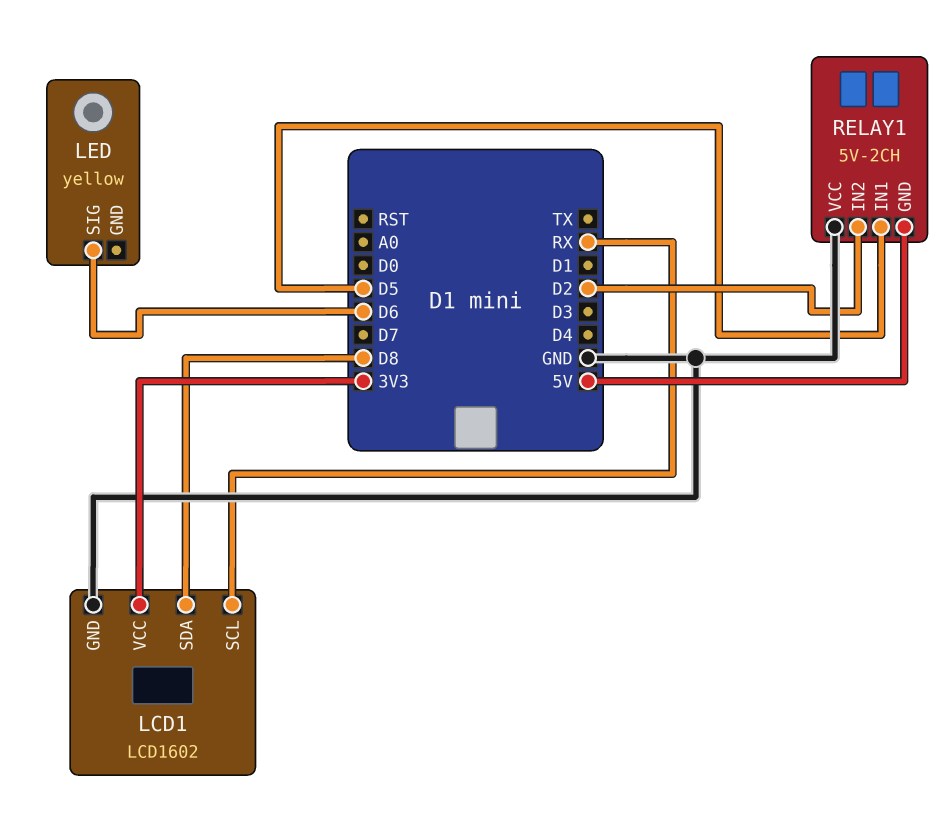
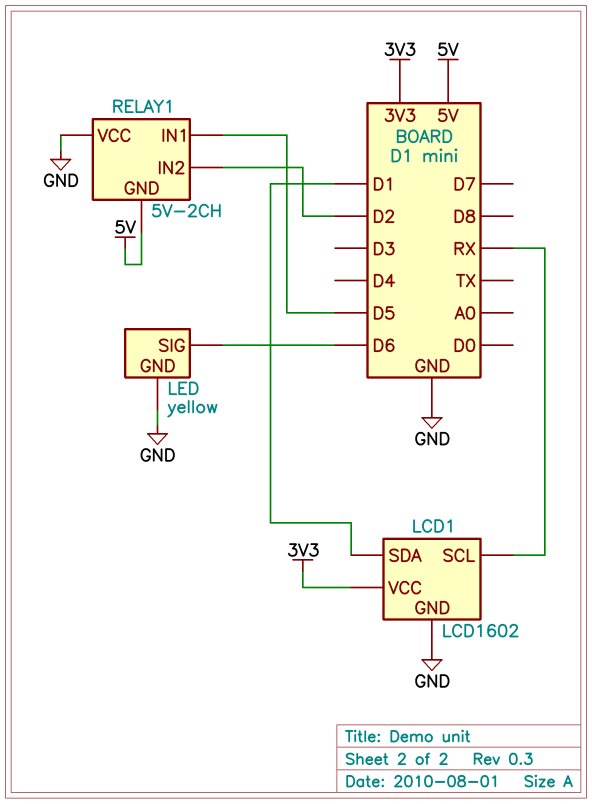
LCD1 pin SDA: D8 -> D1
LED pin GND: none -> GND

